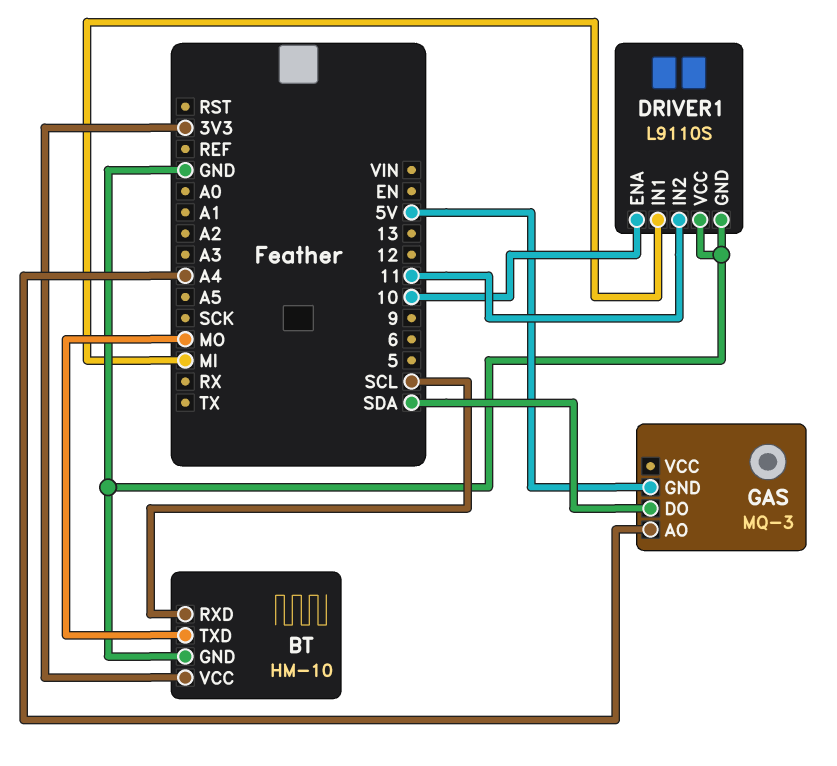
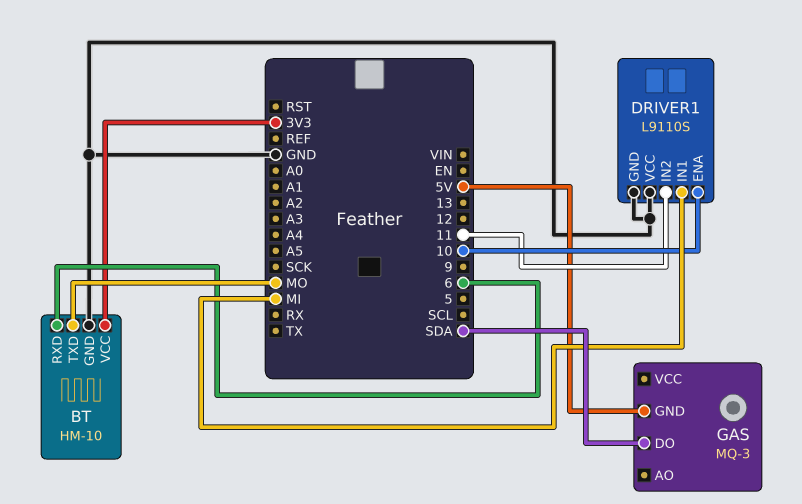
BT pin RXD: SCL -> 6
GAS pin AO: A4 -> none

